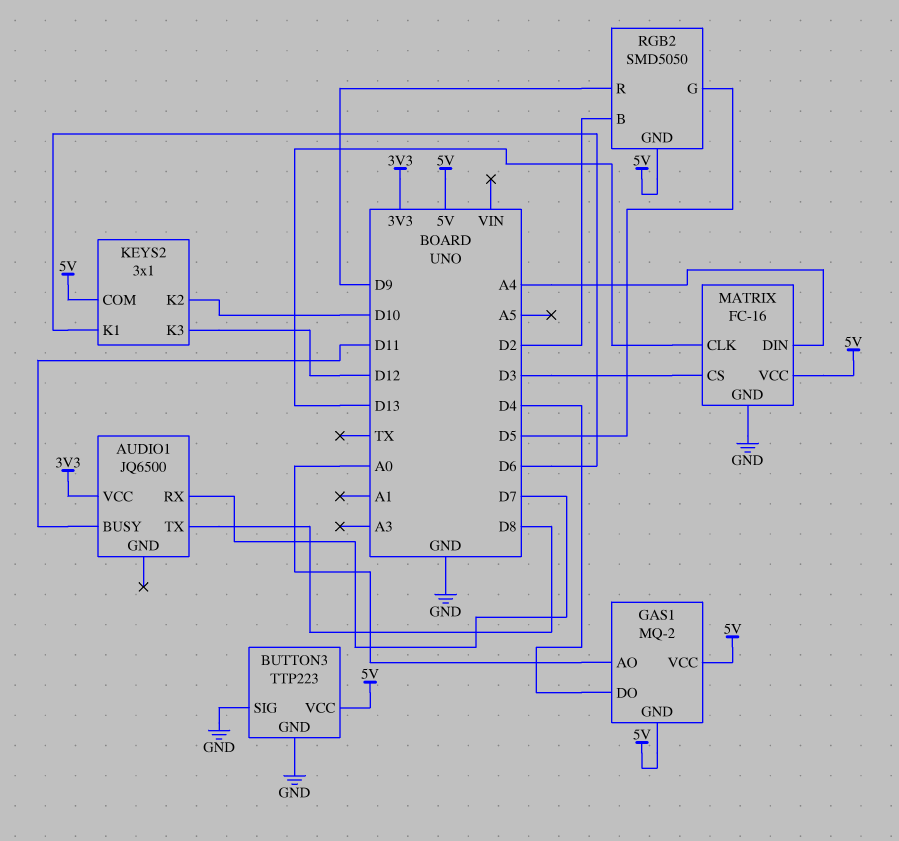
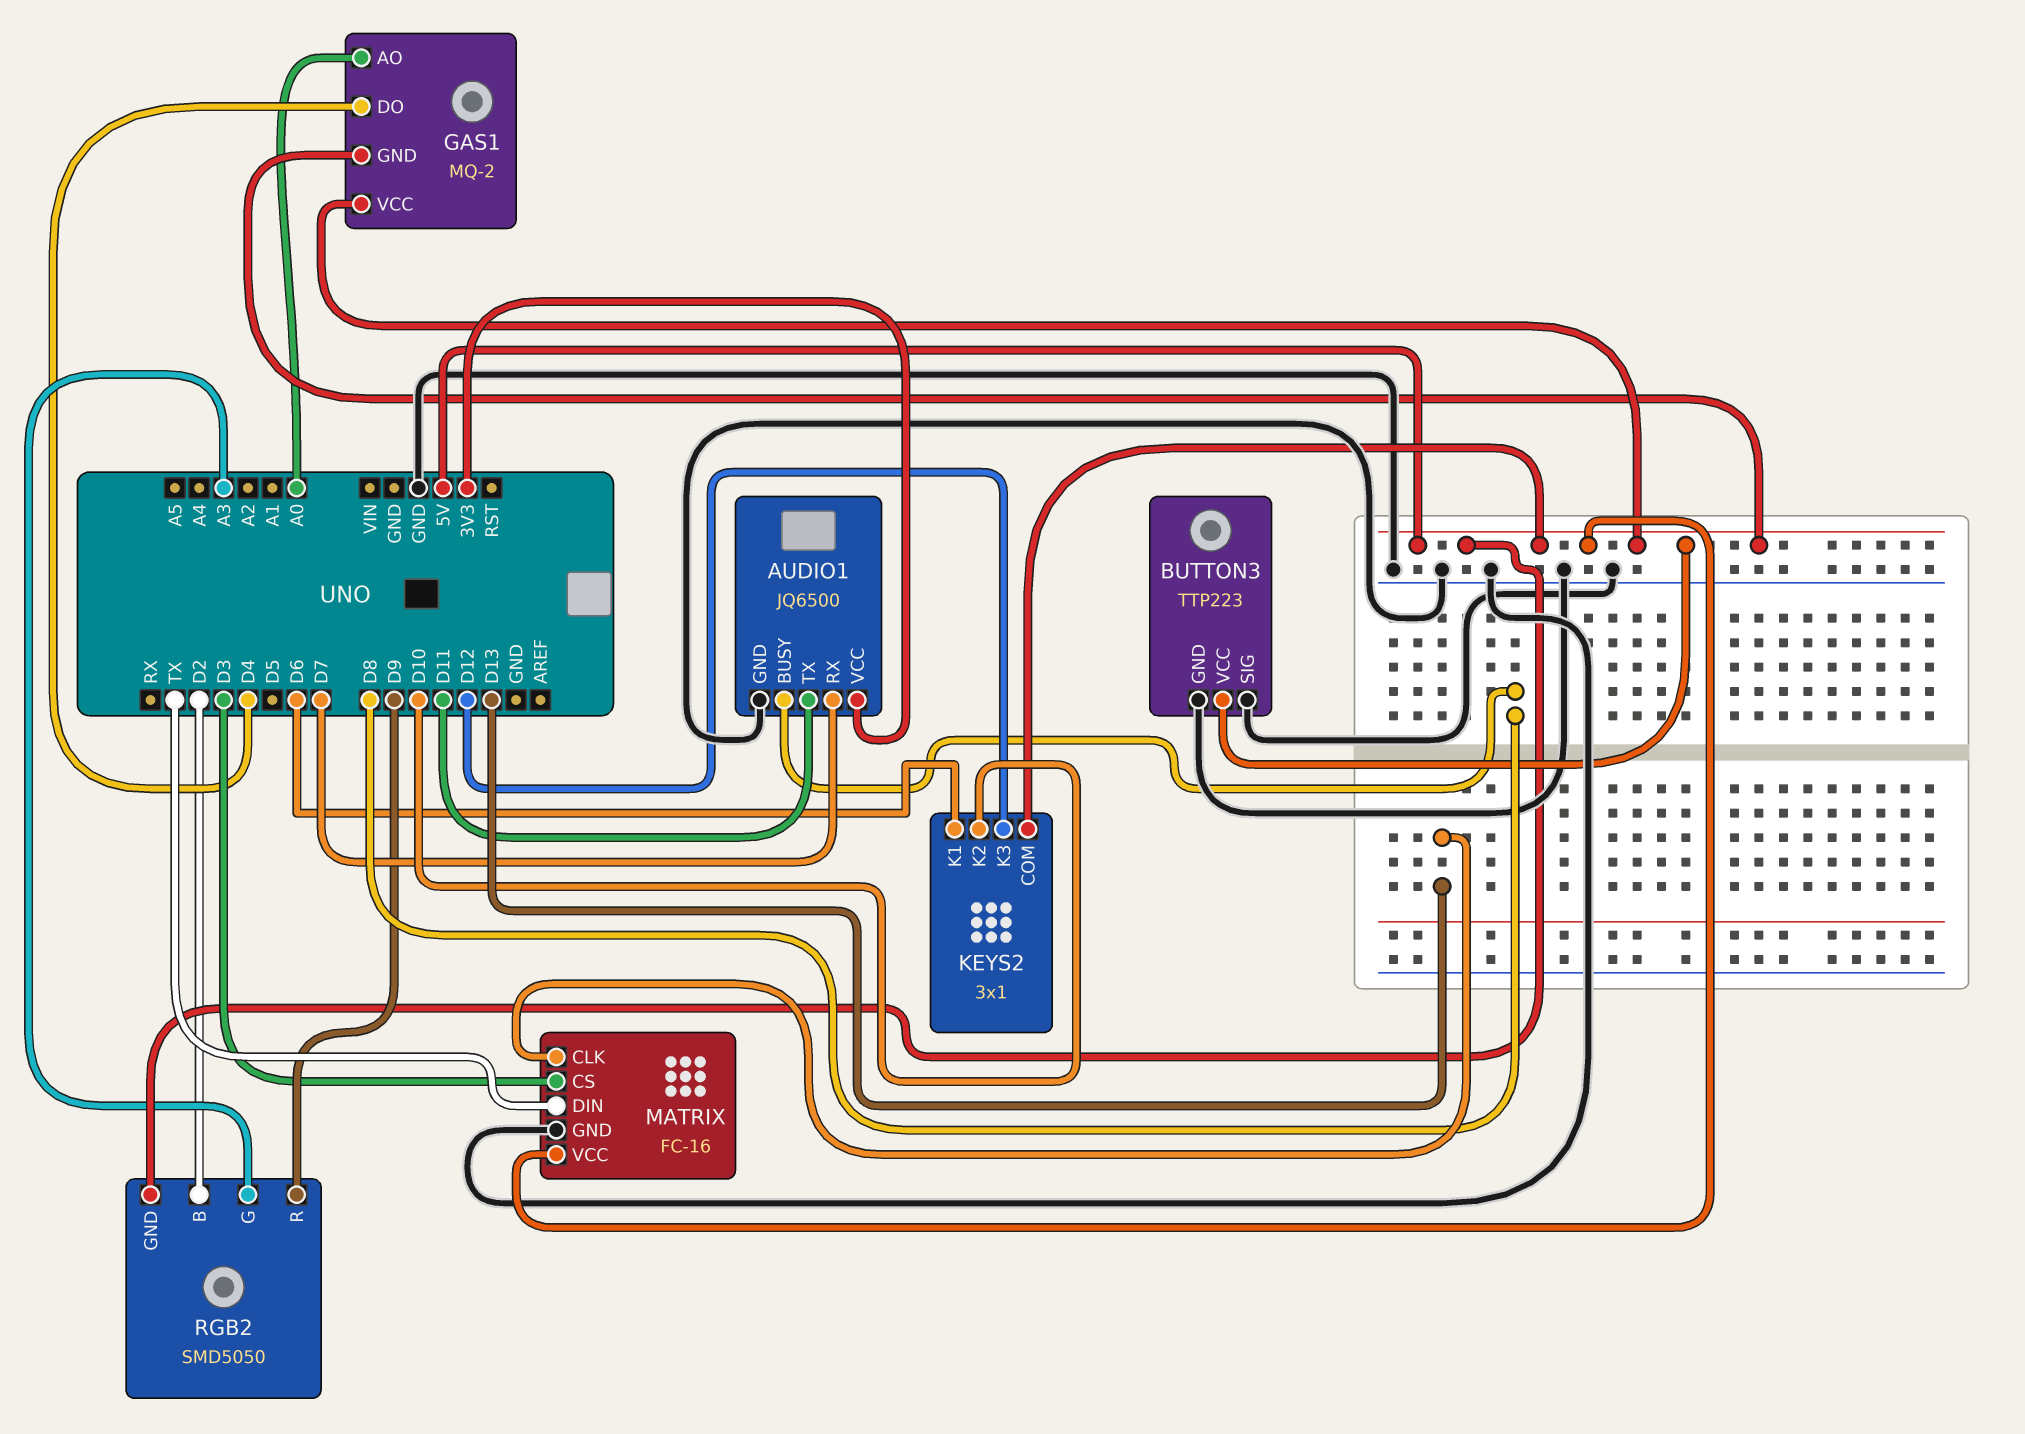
AUDIO1 pin BUSY: D11 -> D8
AUDIO1 pin GND: none -> GND
AUDIO1 pin TX: D8 -> D11
MATRIX pin DIN: A4 -> TX
RGB2 pin G: D5 -> A3

